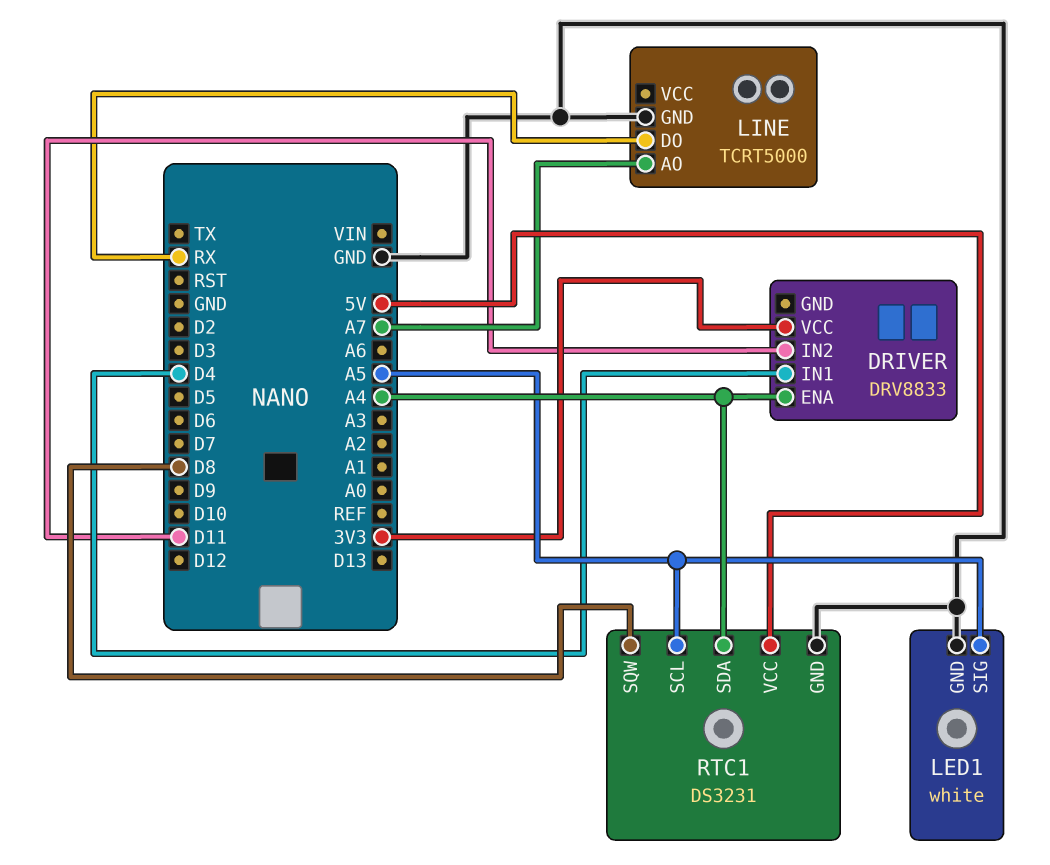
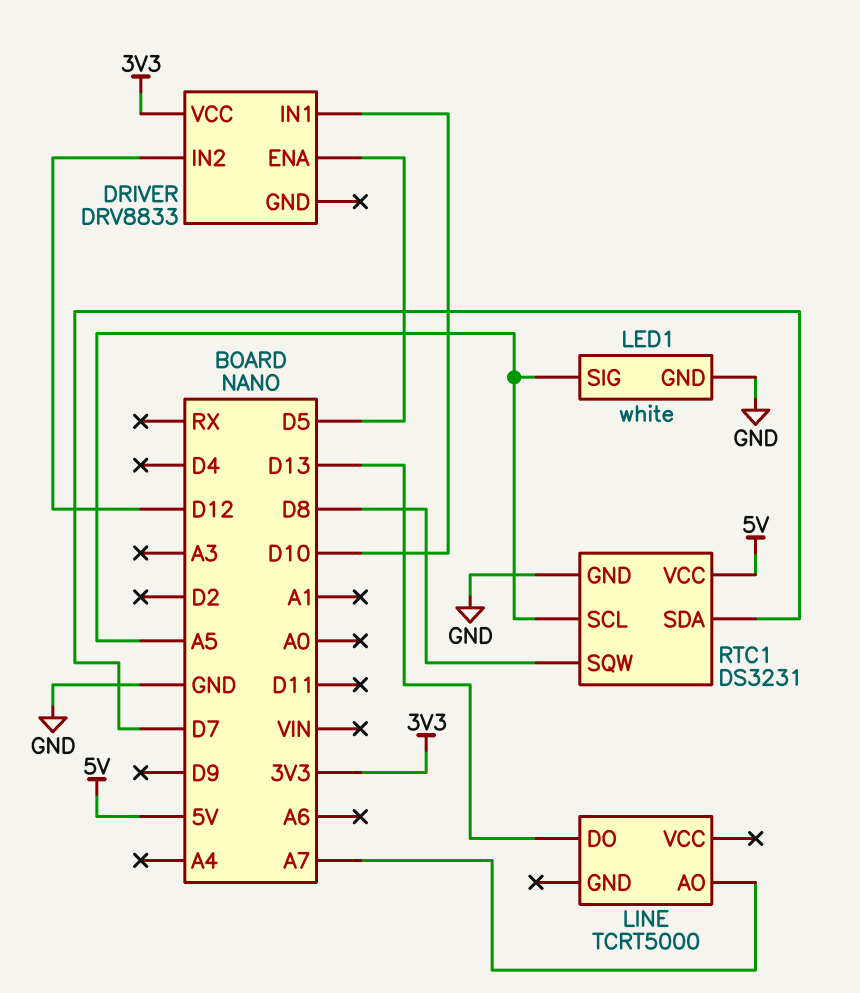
DRIVER pin ENA: A4 -> D5
DRIVER pin IN1: D4 -> D10
DRIVER pin IN2: D11 -> D12
LINE pin DO: RX -> D13
LINE pin GND: GND -> none
RTC1 pin SDA: A4 -> D7

